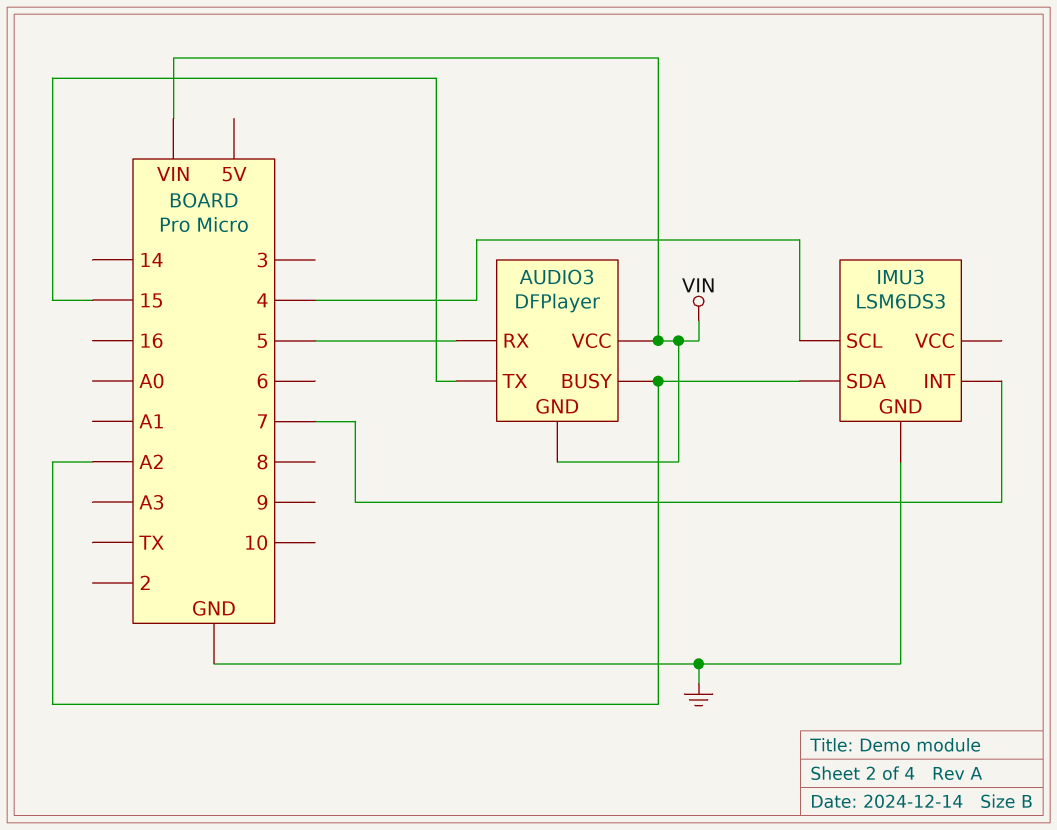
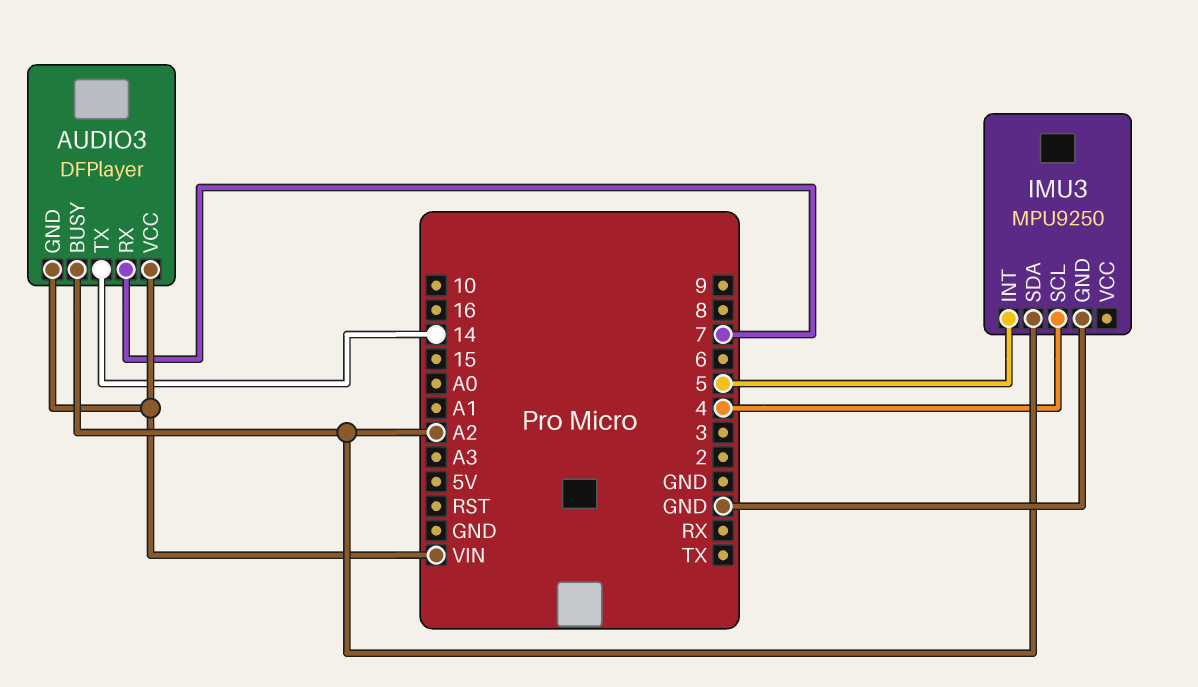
AUDIO3 pin RX: 5 -> 7
AUDIO3 pin TX: 15 -> 14
IMU3: LSM6DS3 -> MPU9250
IMU3 pin INT: 7 -> 5

